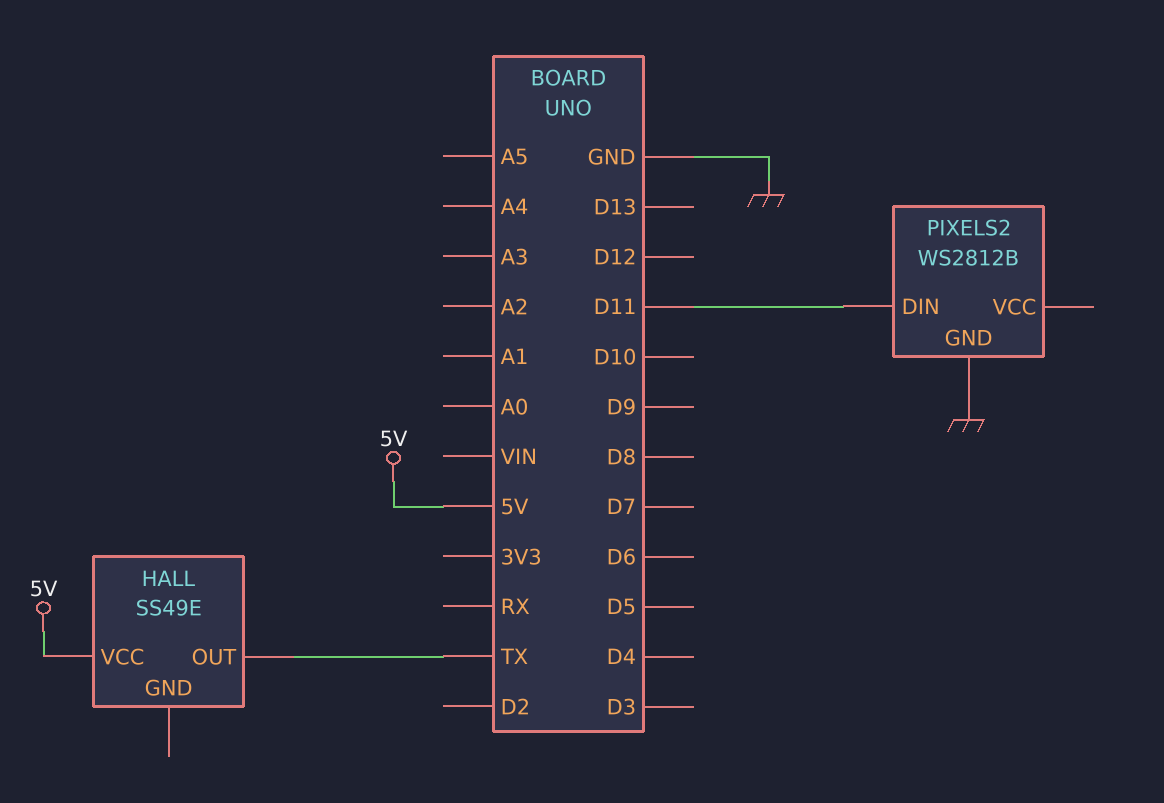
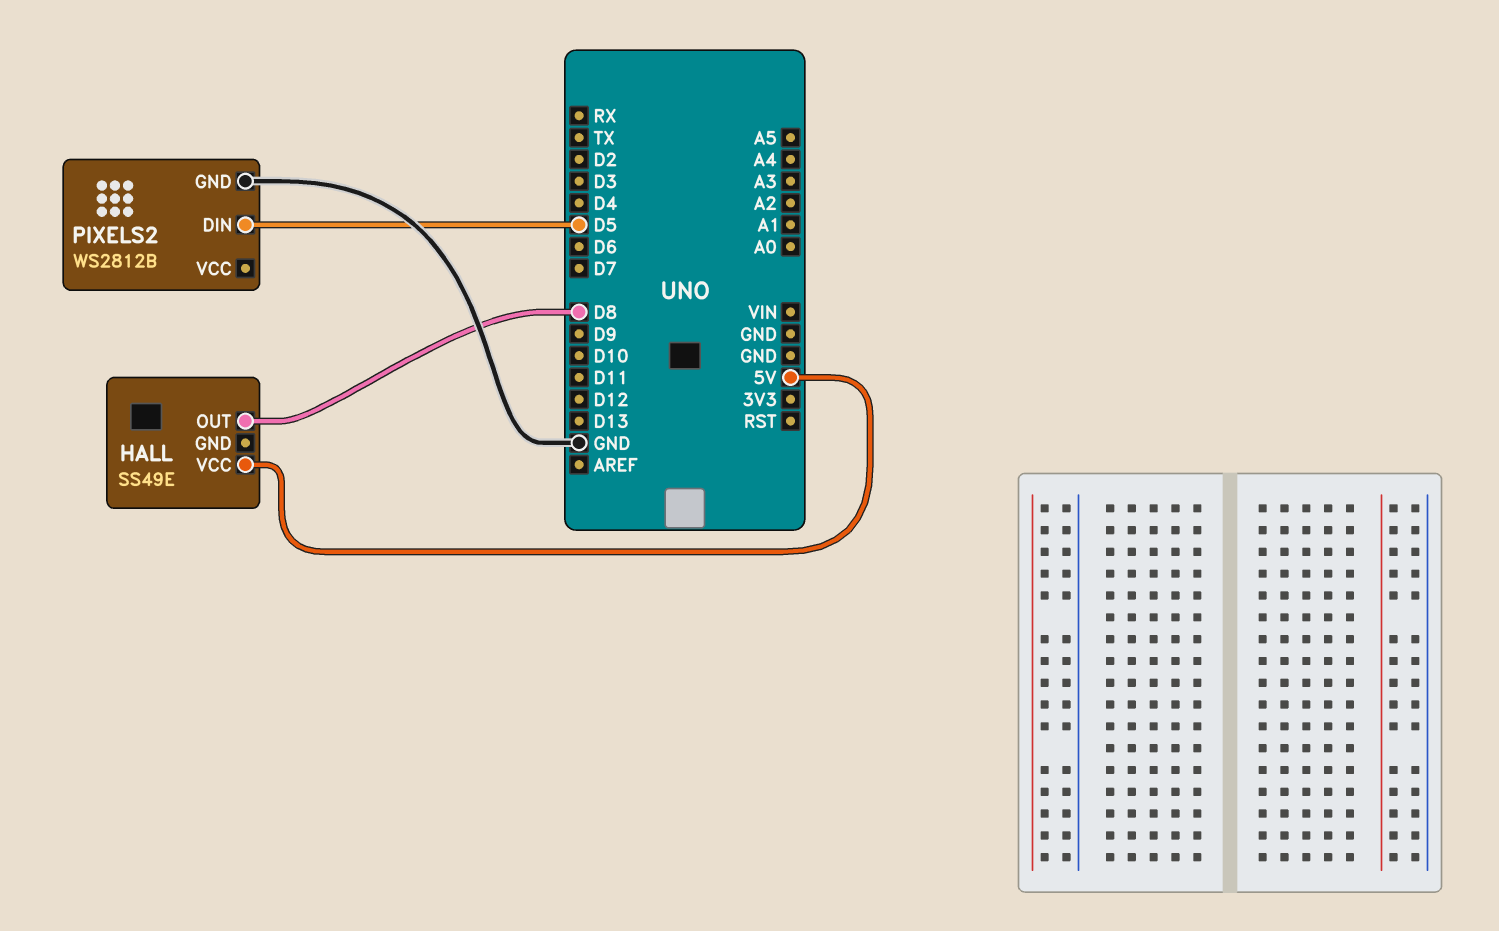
HALL pin OUT: TX -> D8
PIXELS2 pin DIN: D11 -> D5

